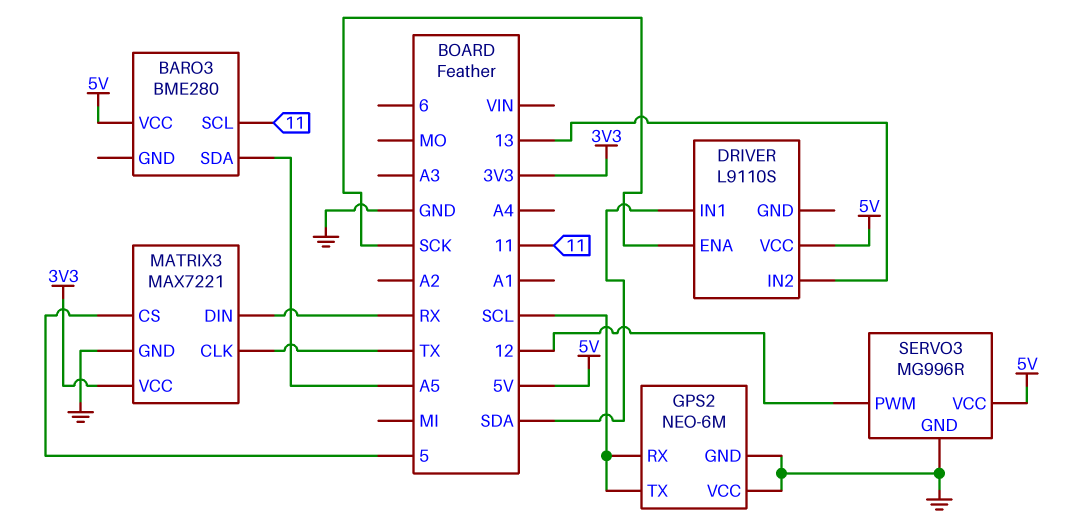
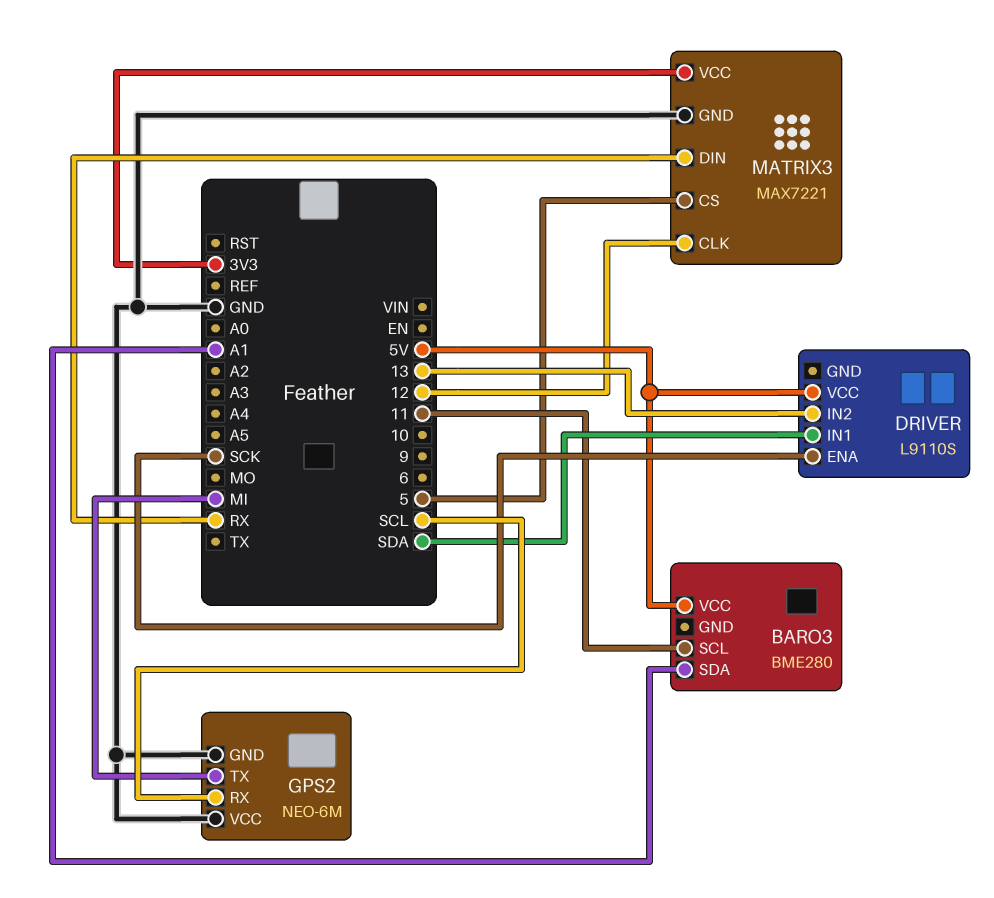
BARO3 pin SDA: A5 -> A1
GPS2 pin TX: SCL -> MI
MATRIX3 pin CLK: TX -> 12
SERVO3: MG996R -> none
SERVO3 pin GND: GND -> none
SERVO3 pin PWM: 12 -> none
SERVO3 pin VCC: 5V -> none

